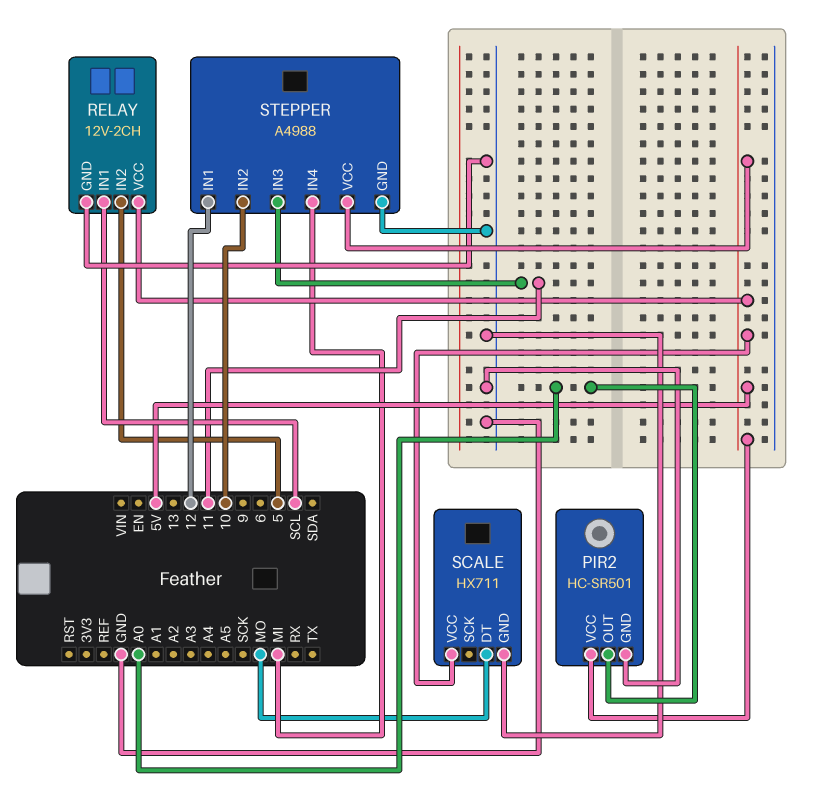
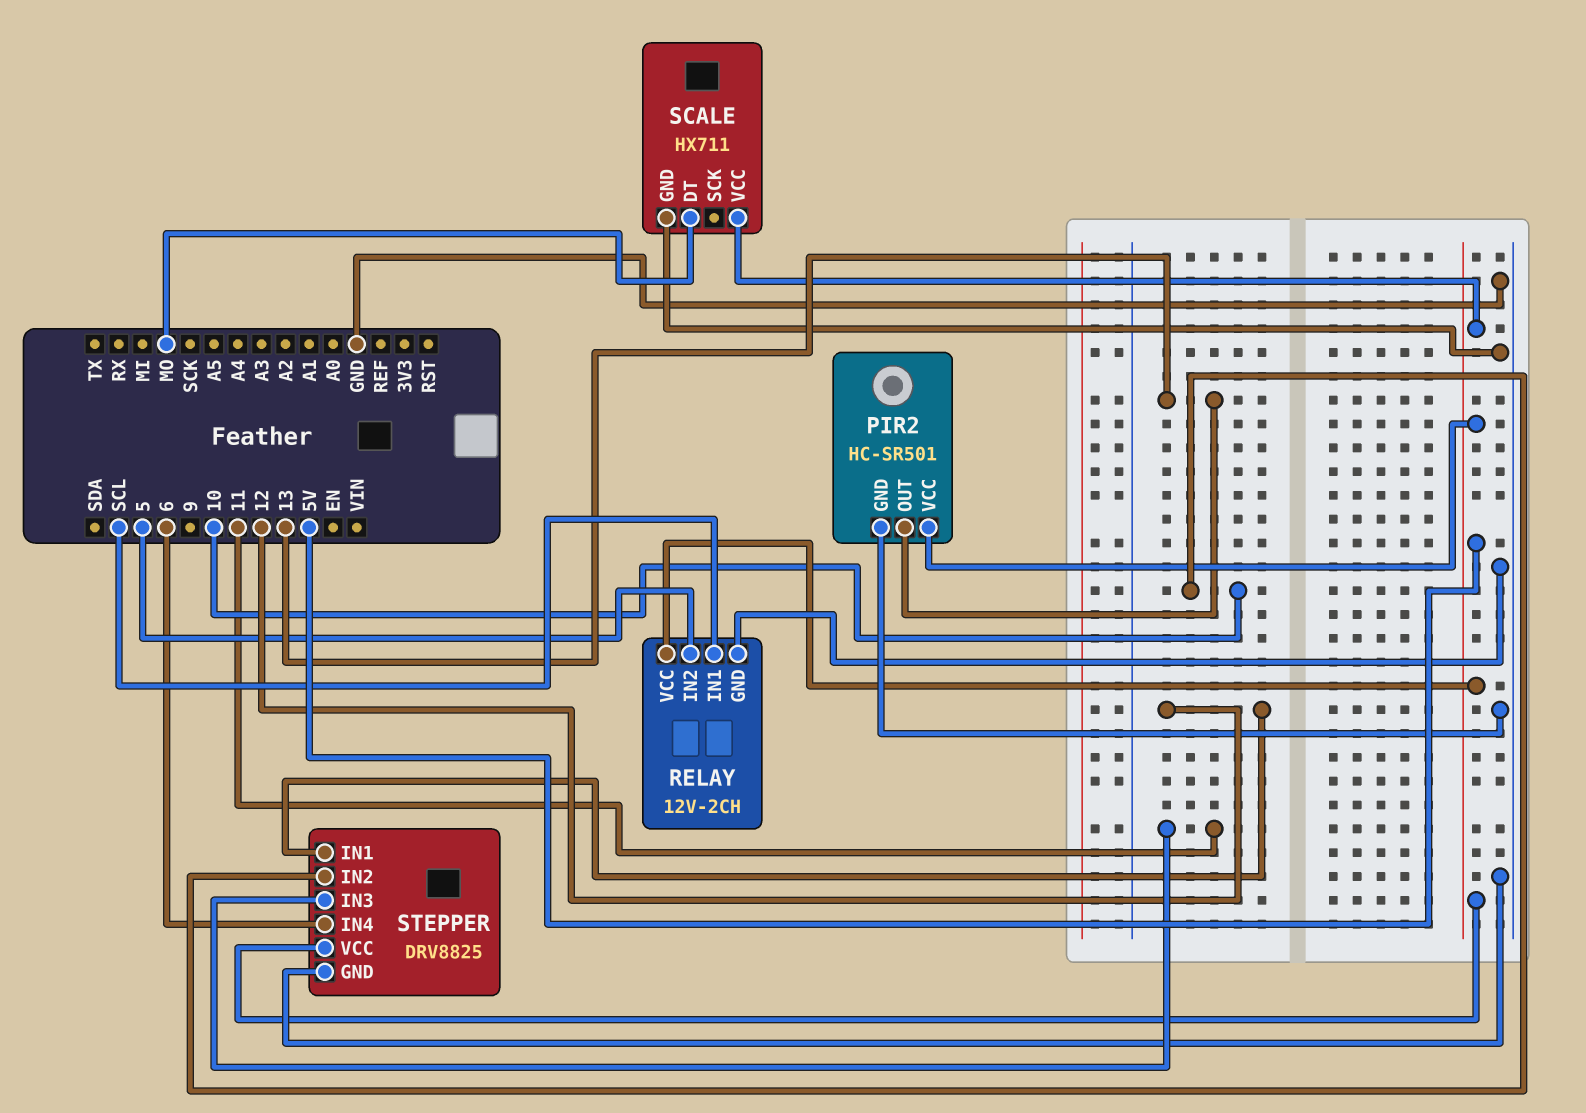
PIR2 pin OUT: A0 -> 13
STEPPER: A4988 -> DRV8825
STEPPER pin IN4: MI -> 6

